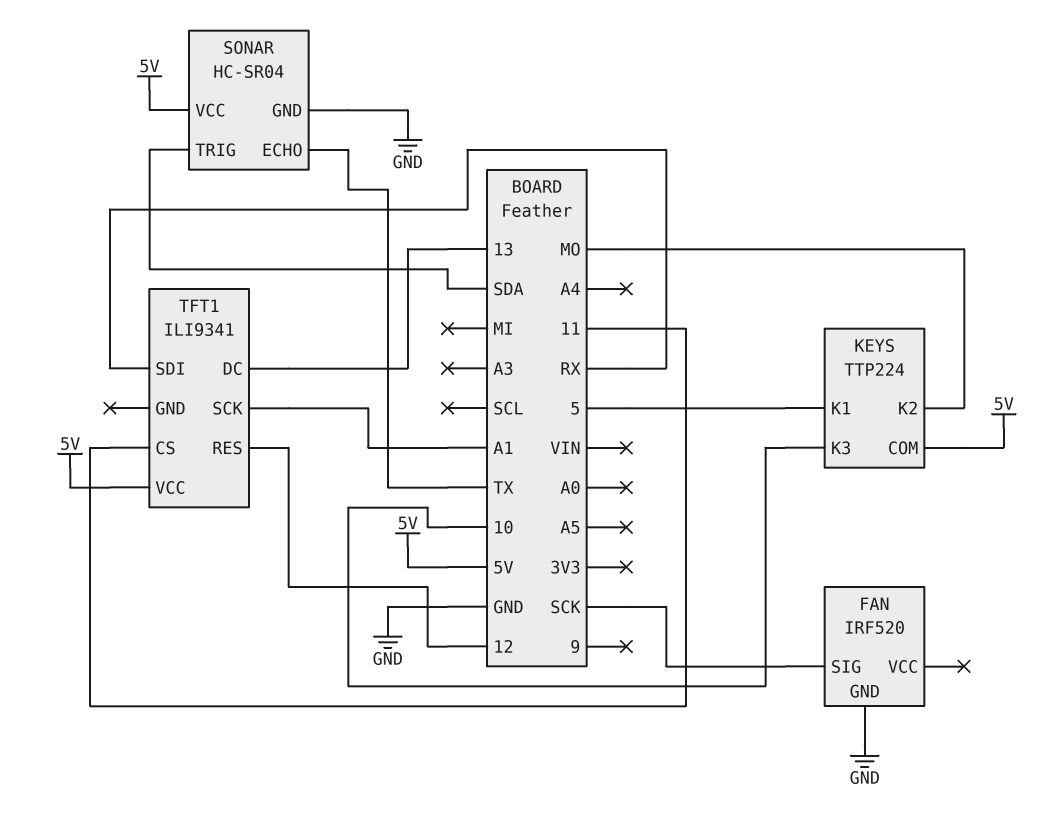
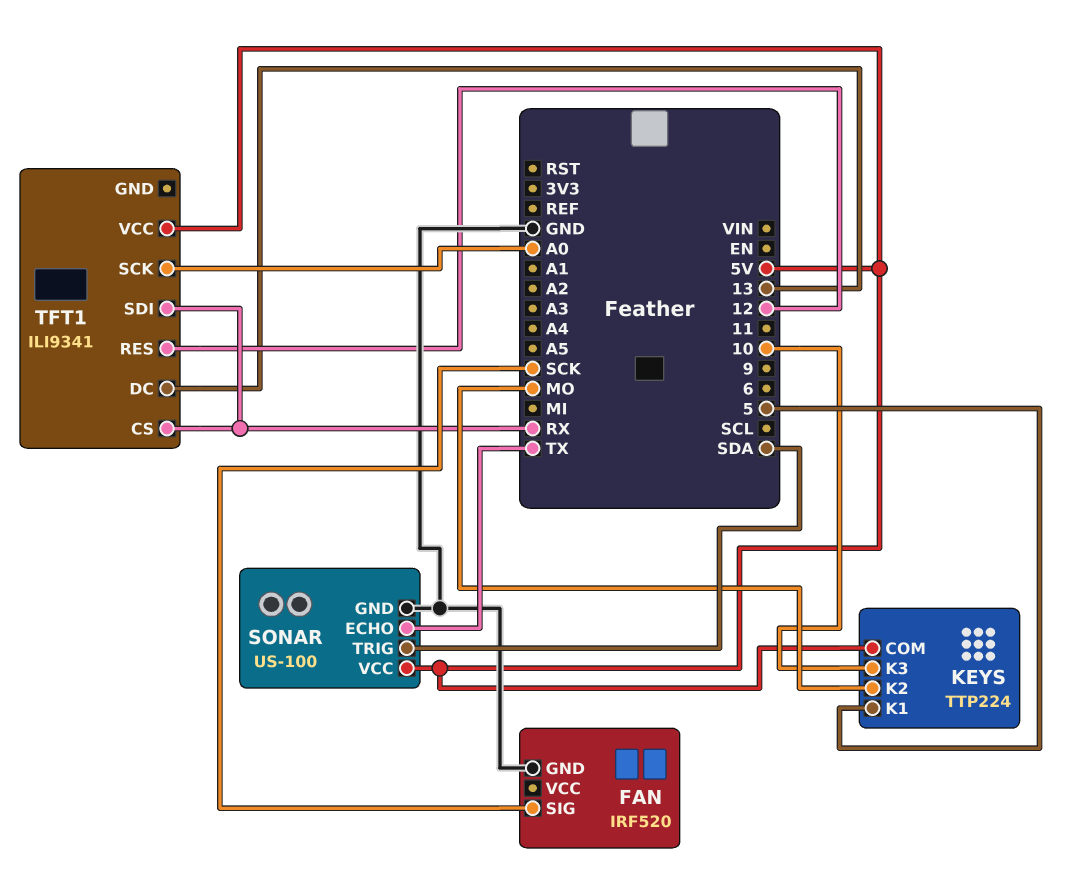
SONAR: HC-SR04 -> US-100
TFT1 pin CS: 11 -> RX
TFT1 pin SCK: A1 -> A0

